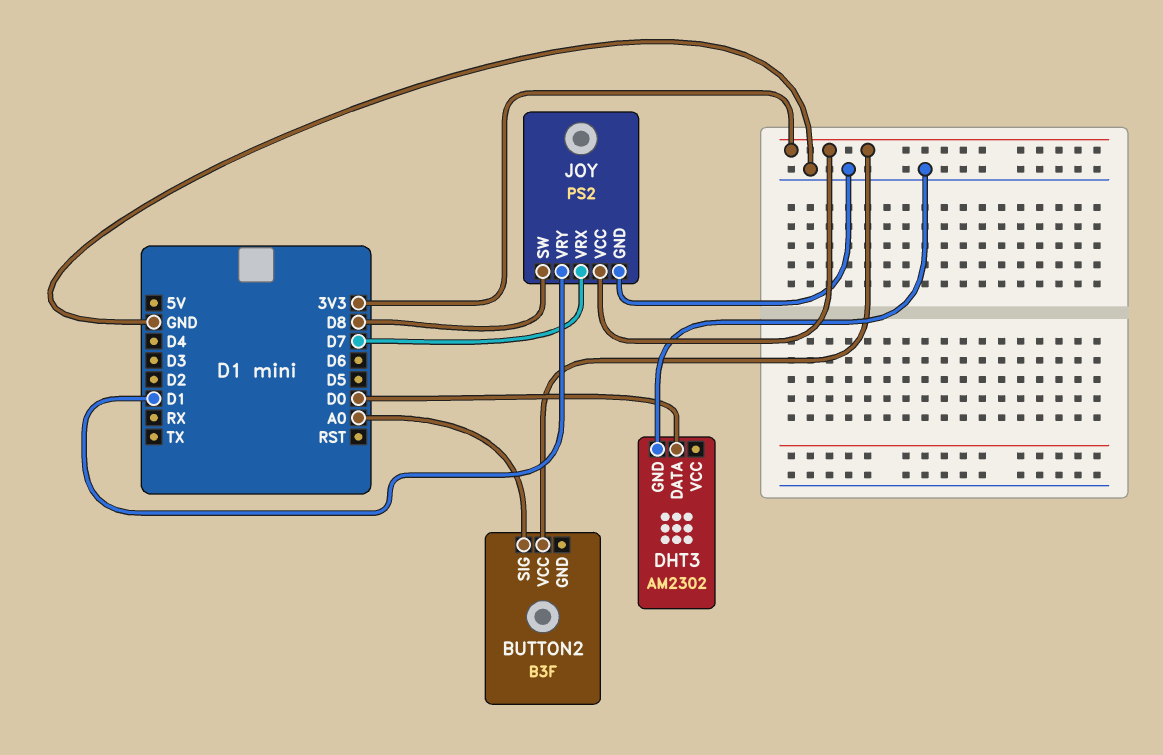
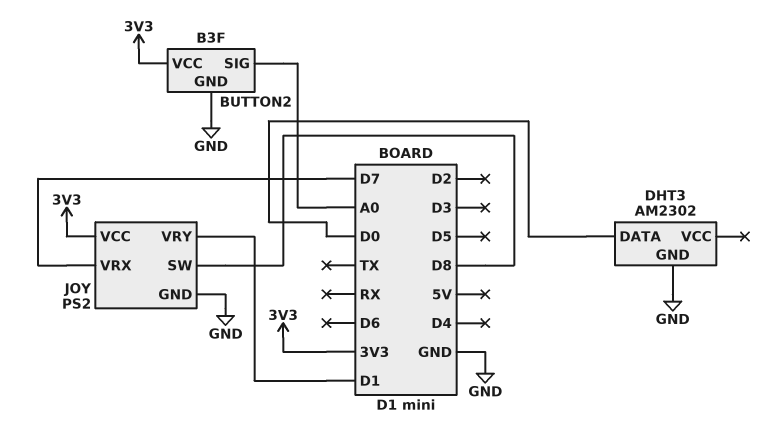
BUTTON2 pin GND: none -> GND

